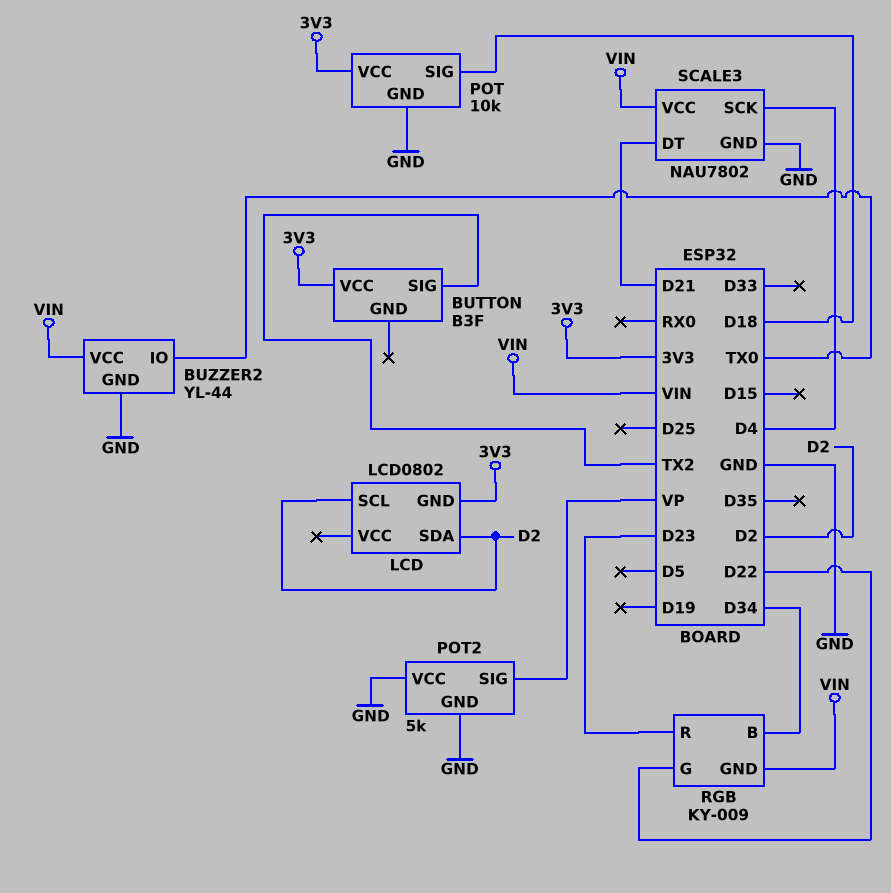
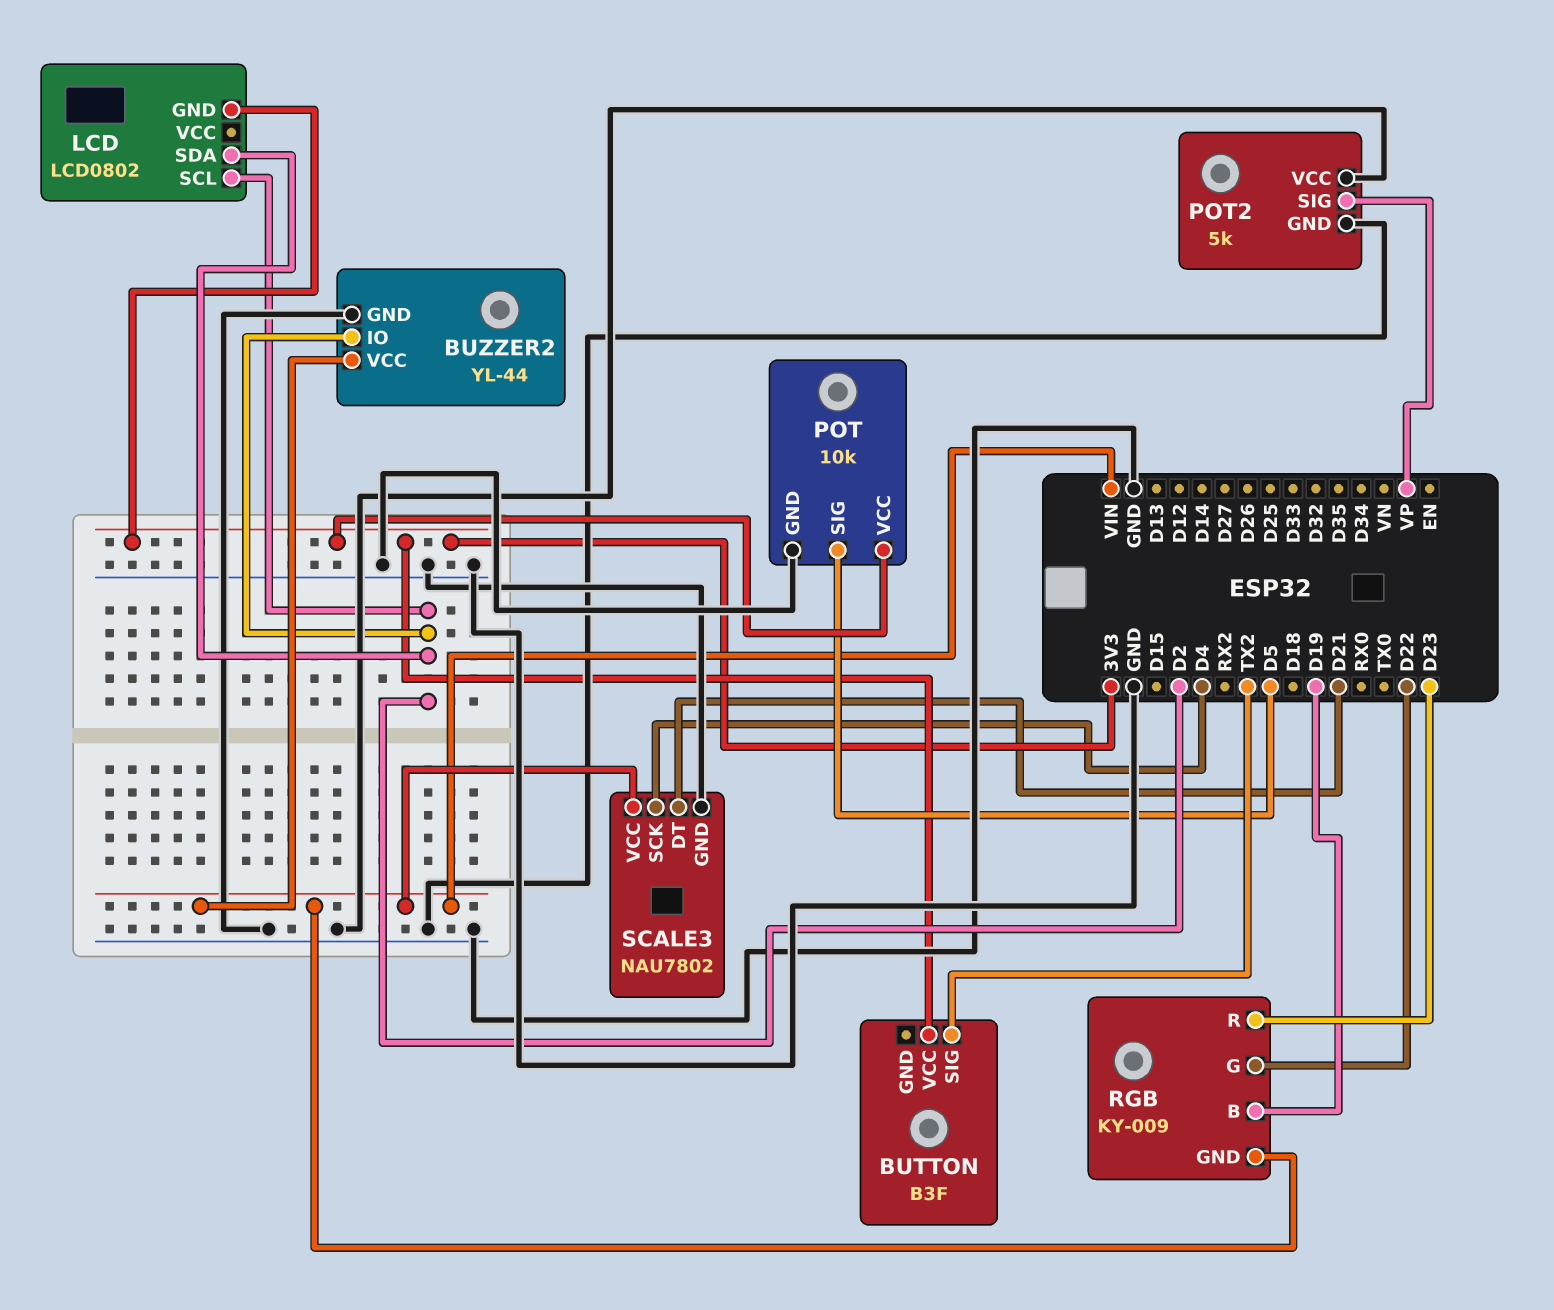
BUZZER2 pin IO: TX0 -> D2
POT pin SIG: D18 -> D5
RGB pin B: D34 -> D19

